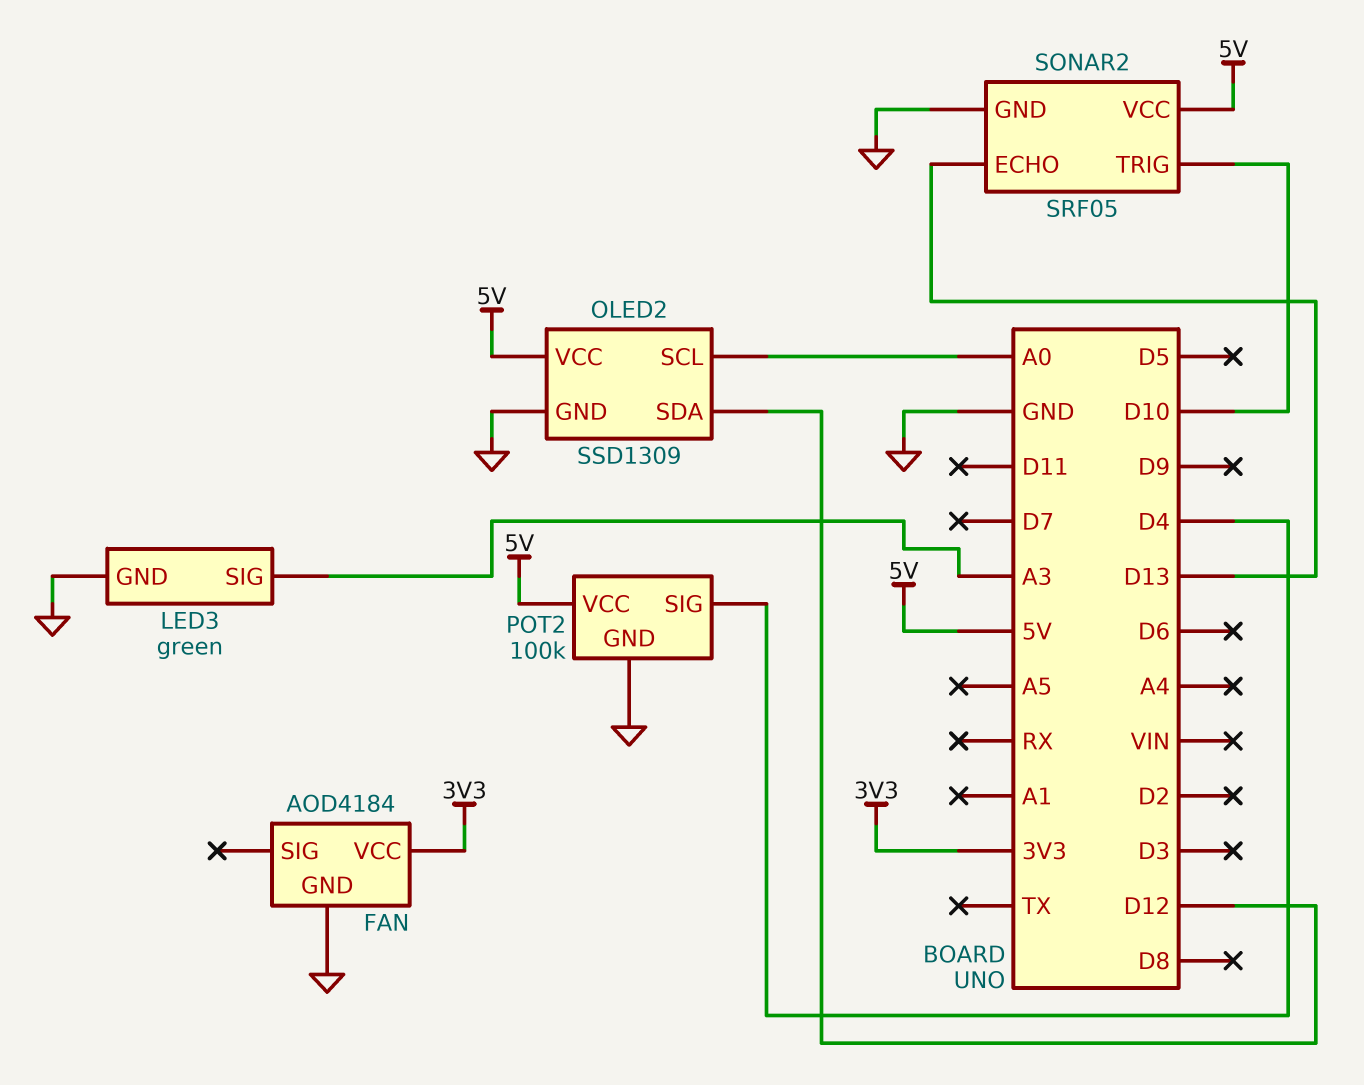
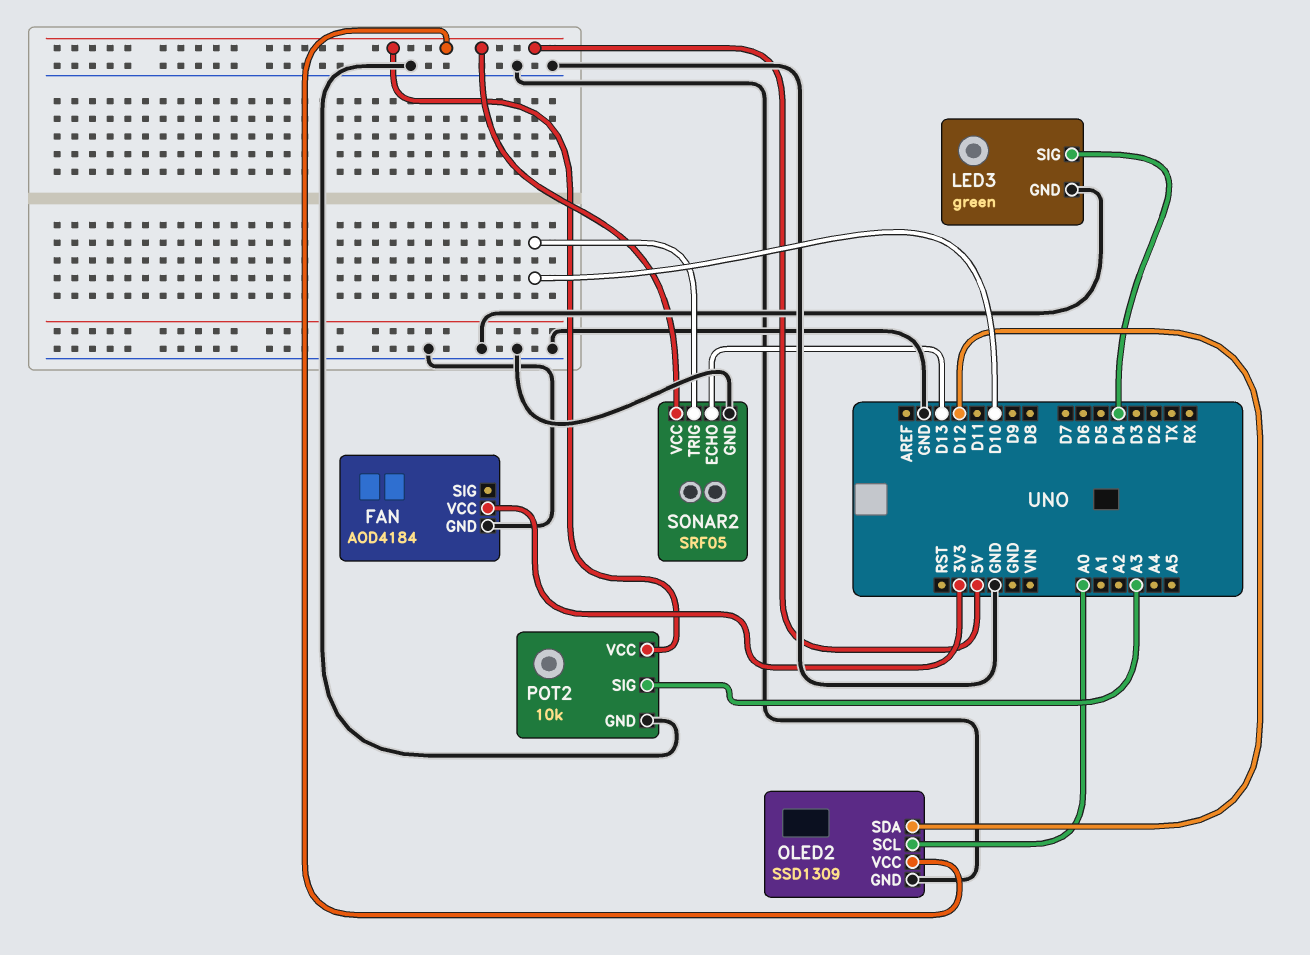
LED3 pin SIG: A3 -> D4
POT2: 100k -> 10k
POT2 pin SIG: D4 -> A3

